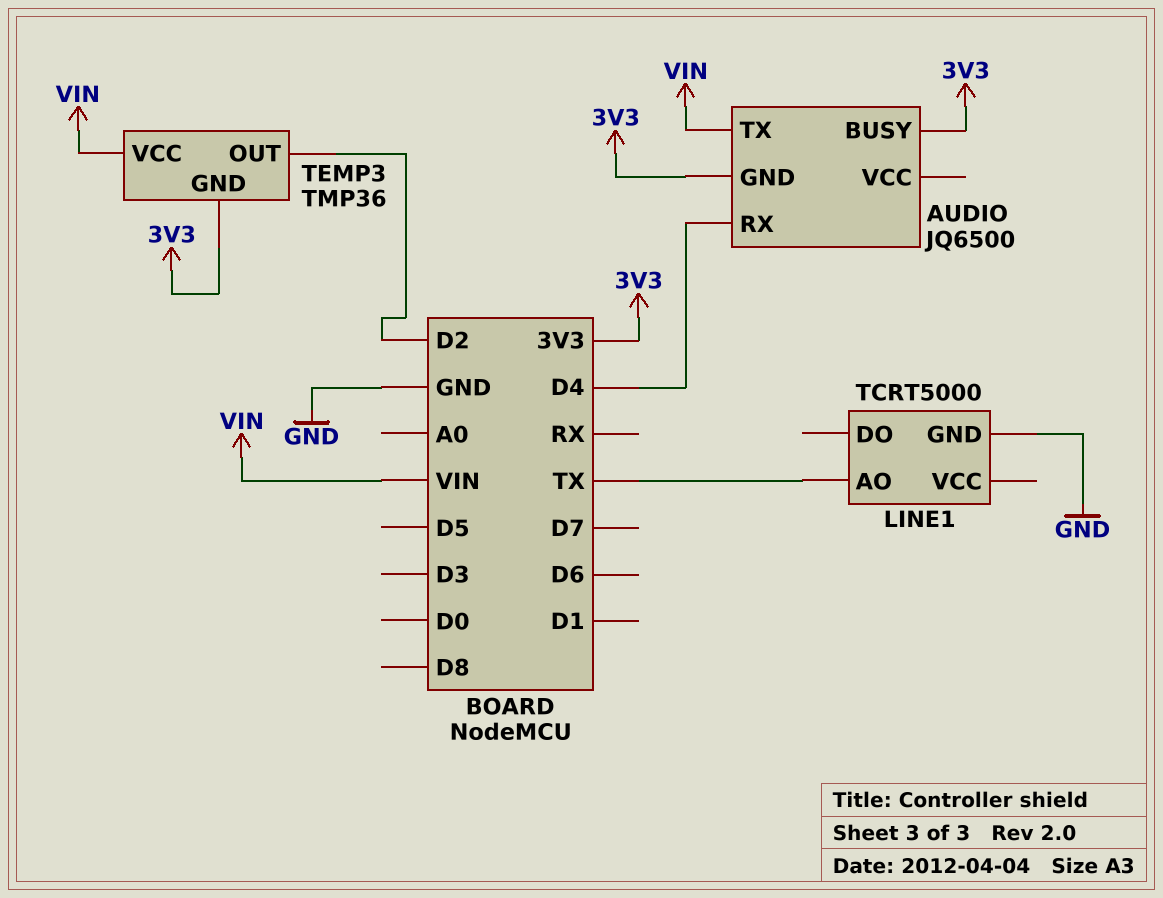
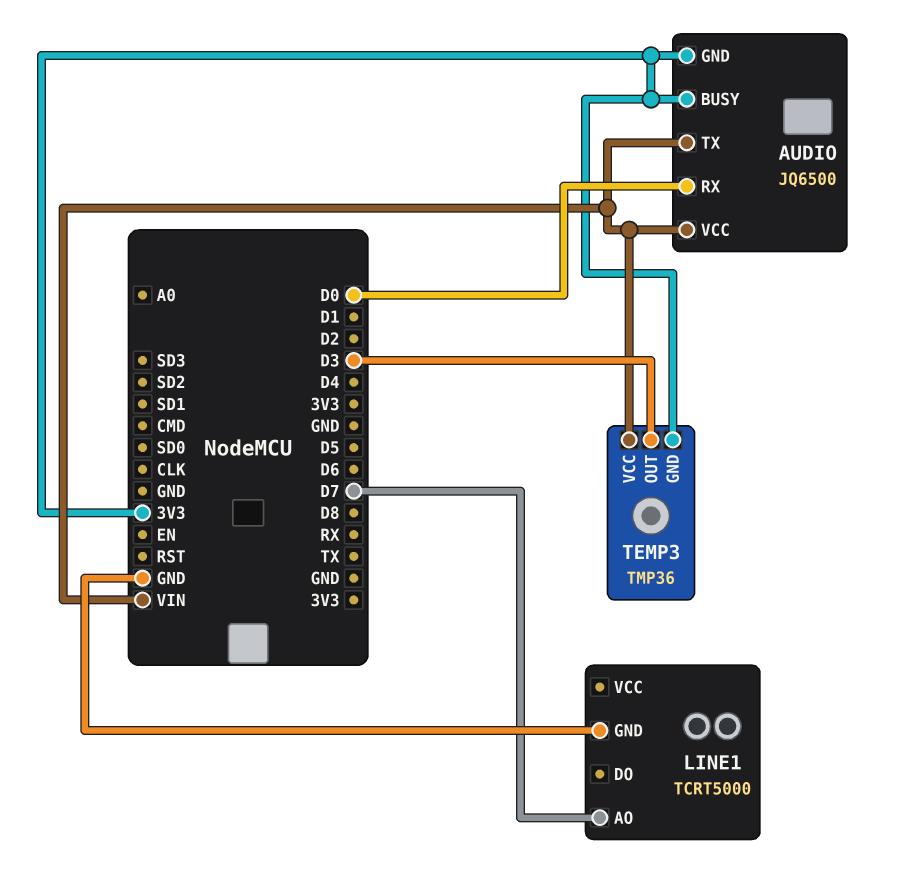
AUDIO pin RX: D4 -> D0
AUDIO pin VCC: none -> VIN
LINE1 pin AO: TX -> D7
TEMP3 pin OUT: D2 -> D3

